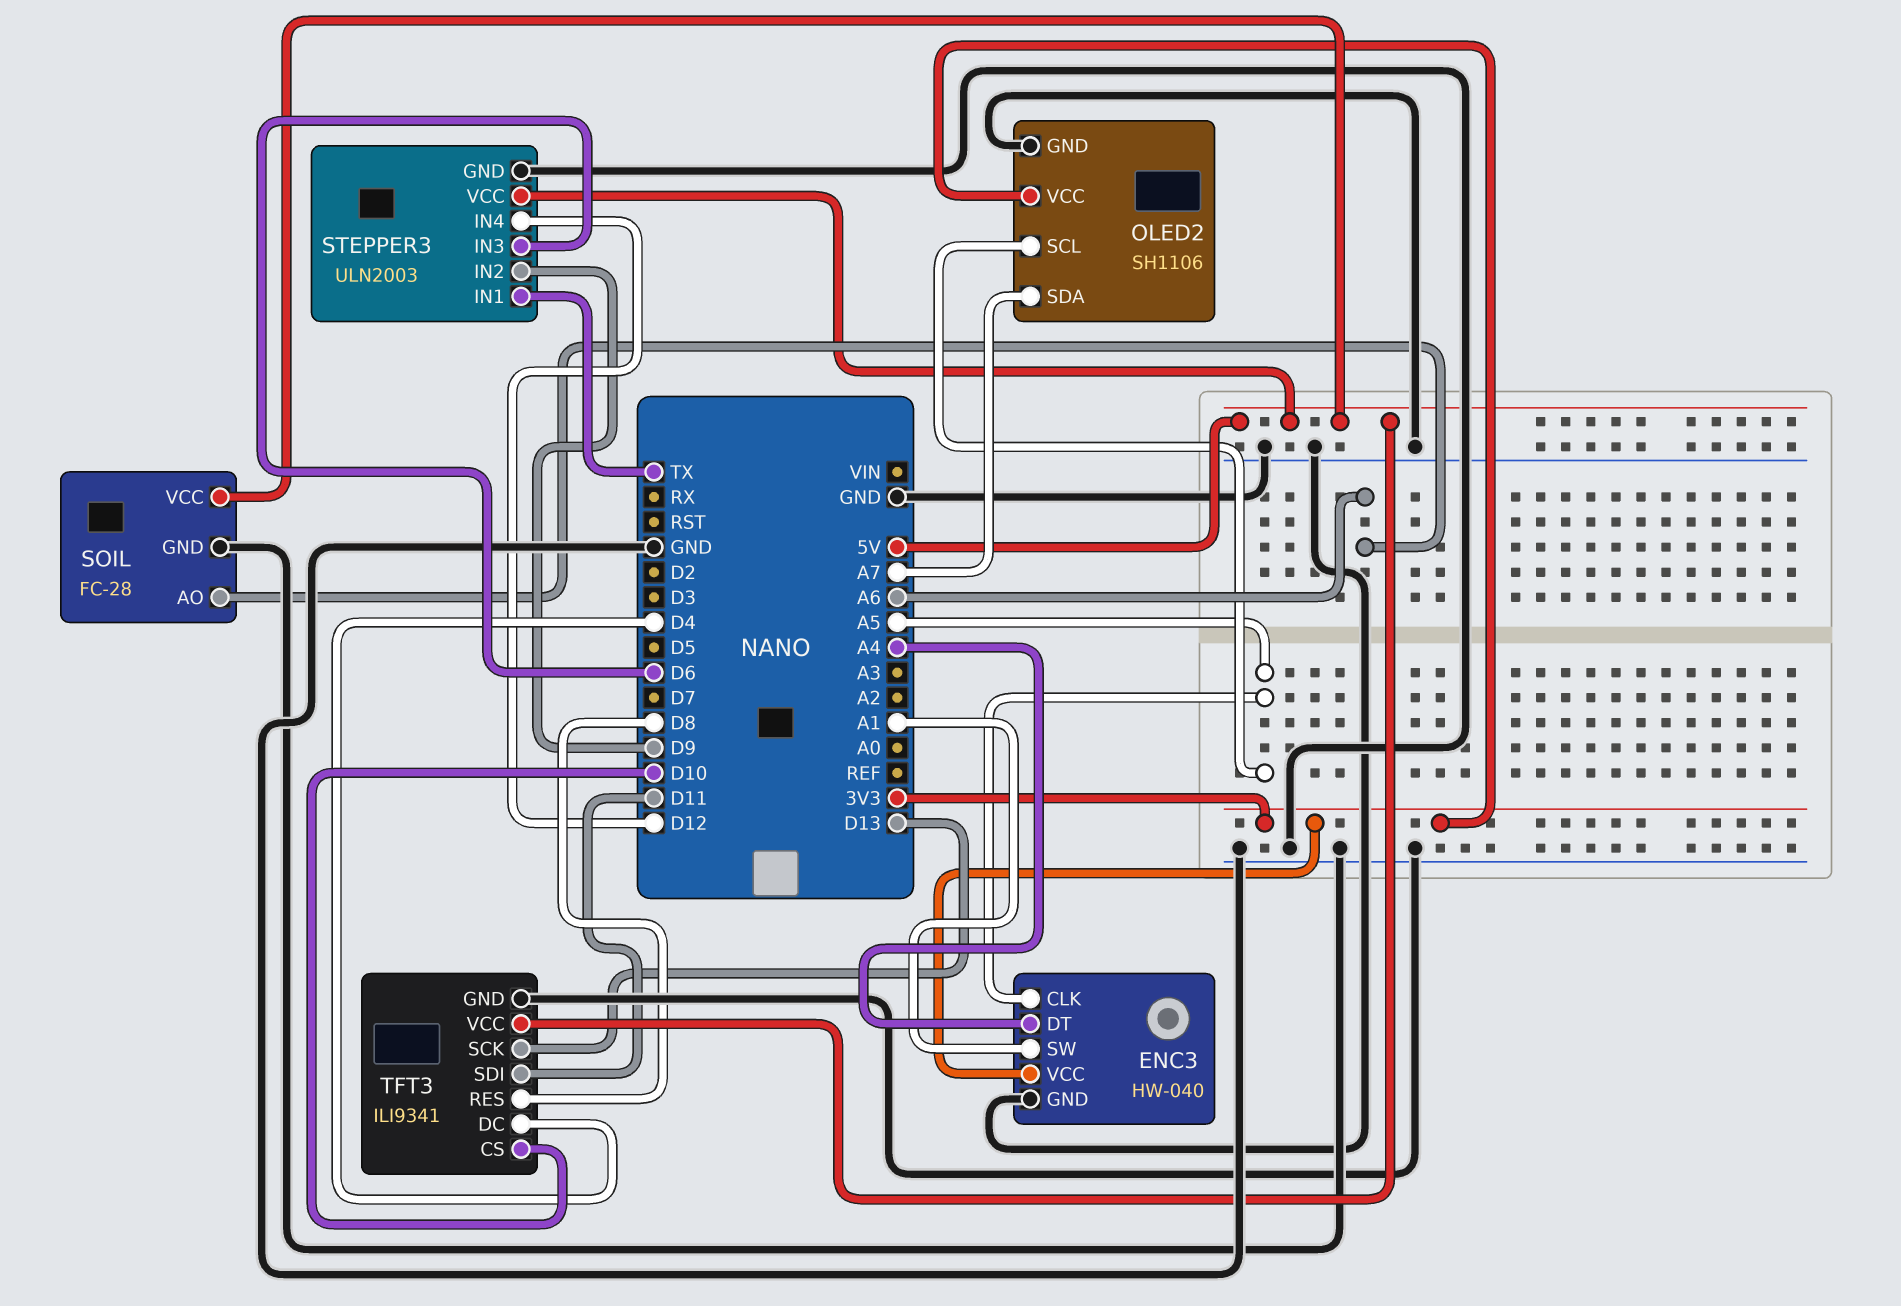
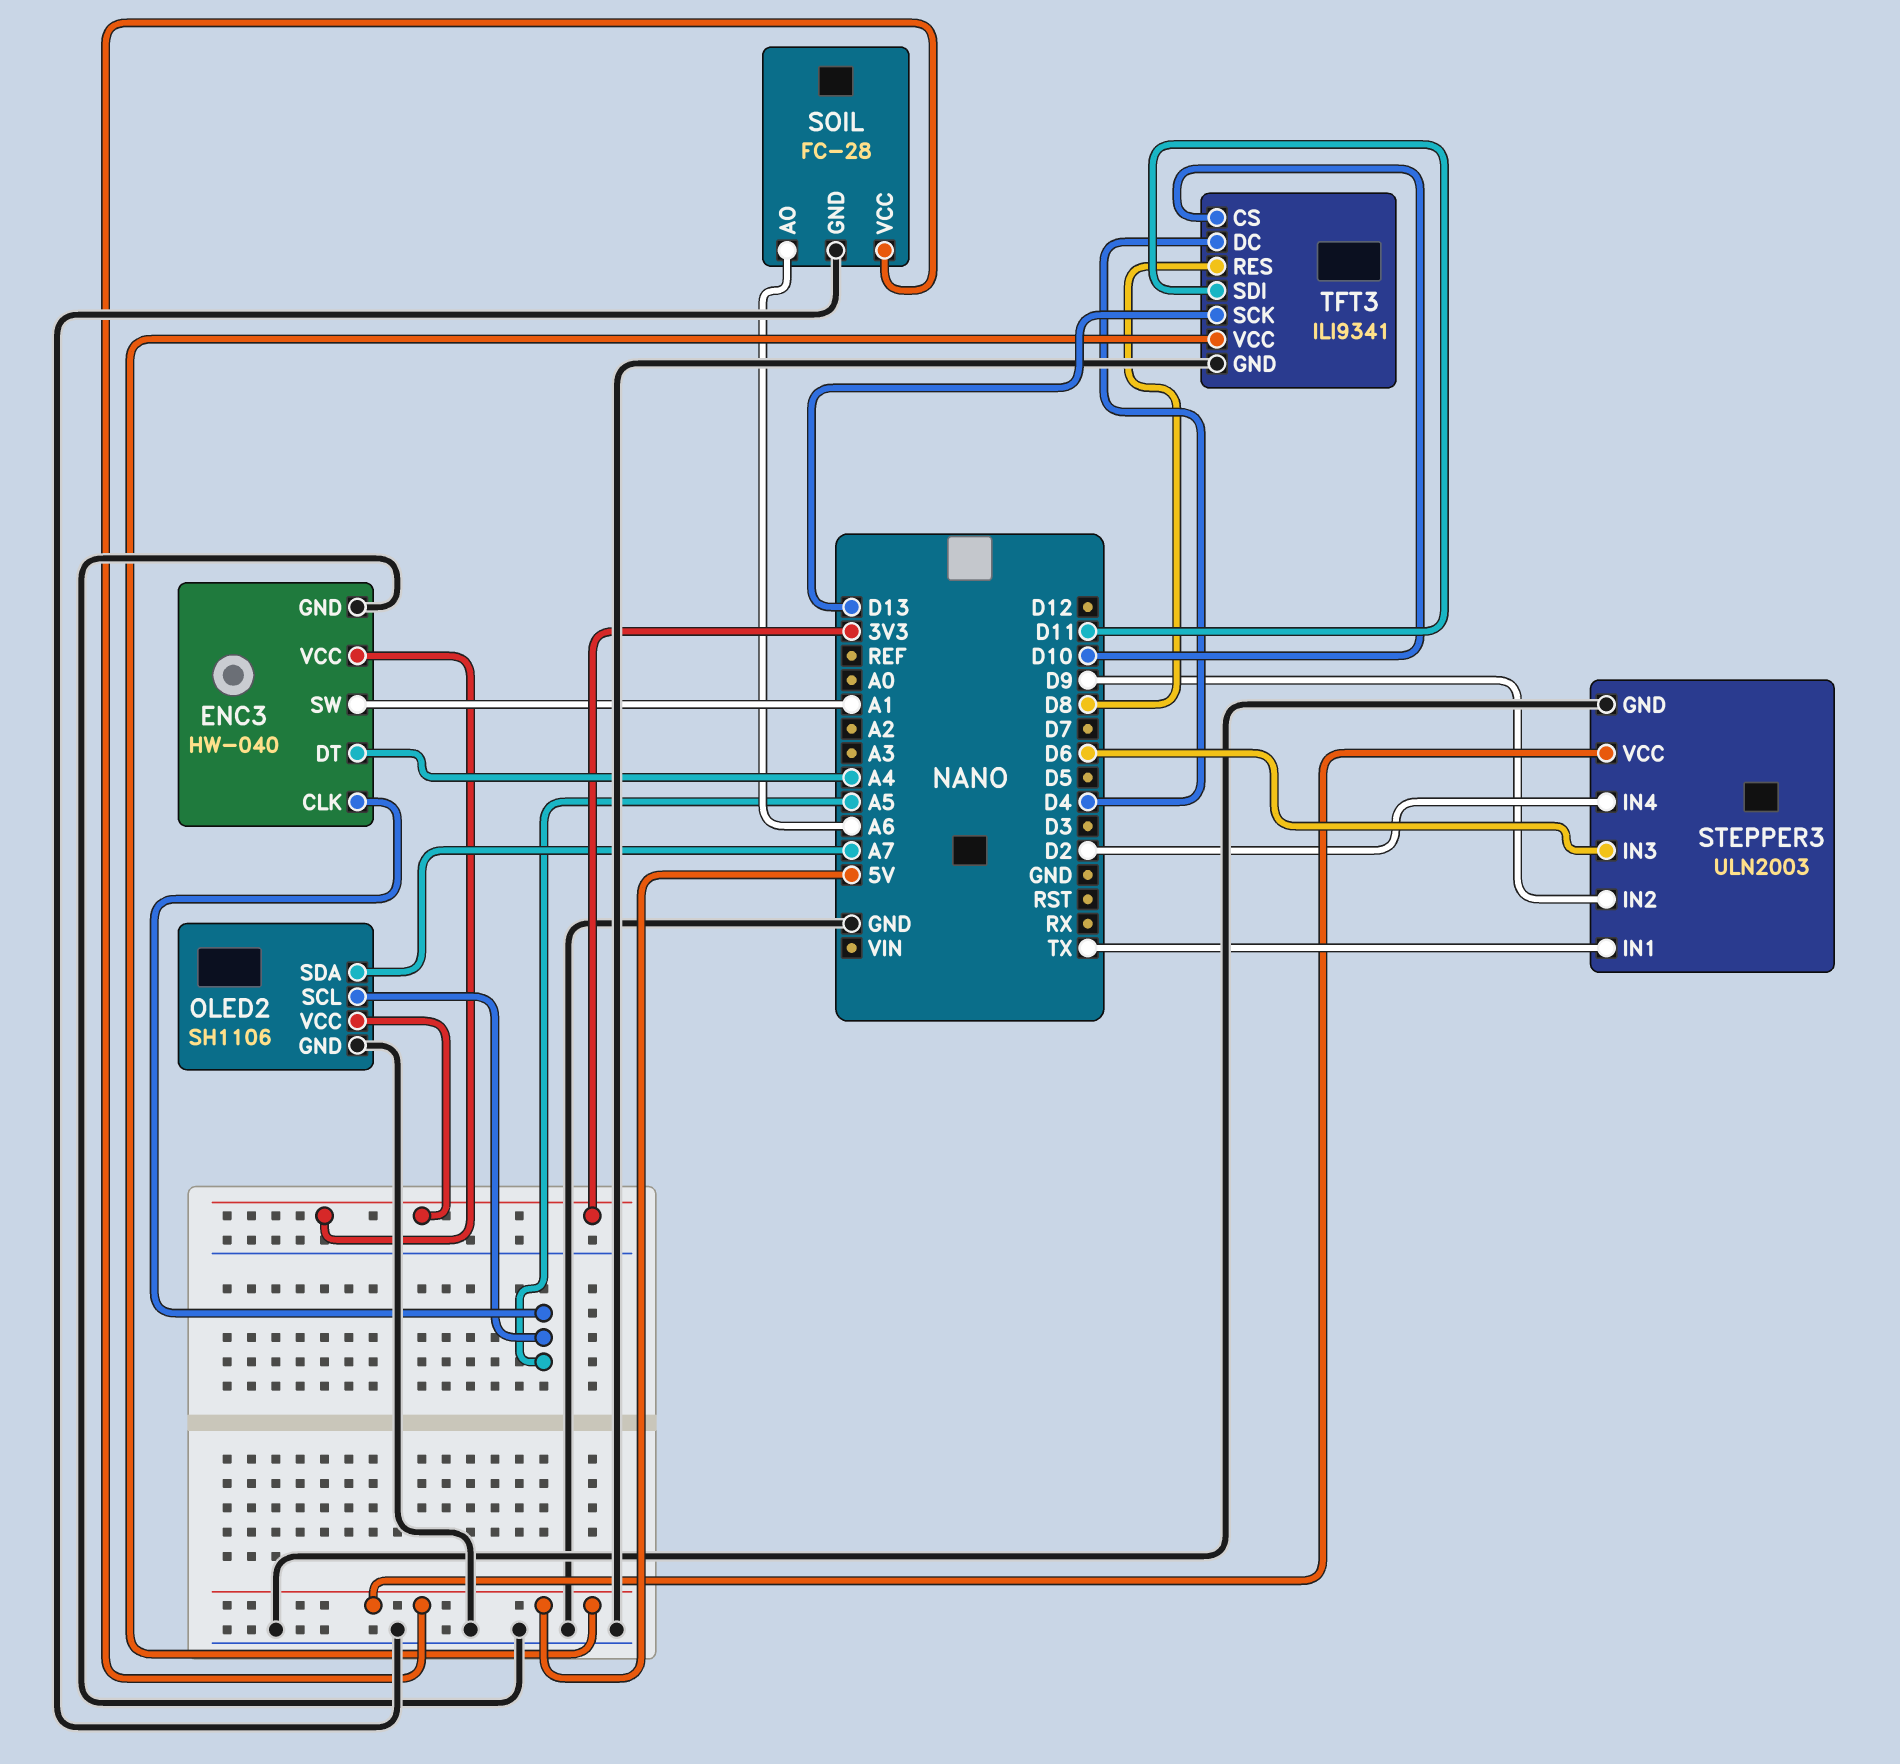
STEPPER3 pin IN4: D12 -> D2

